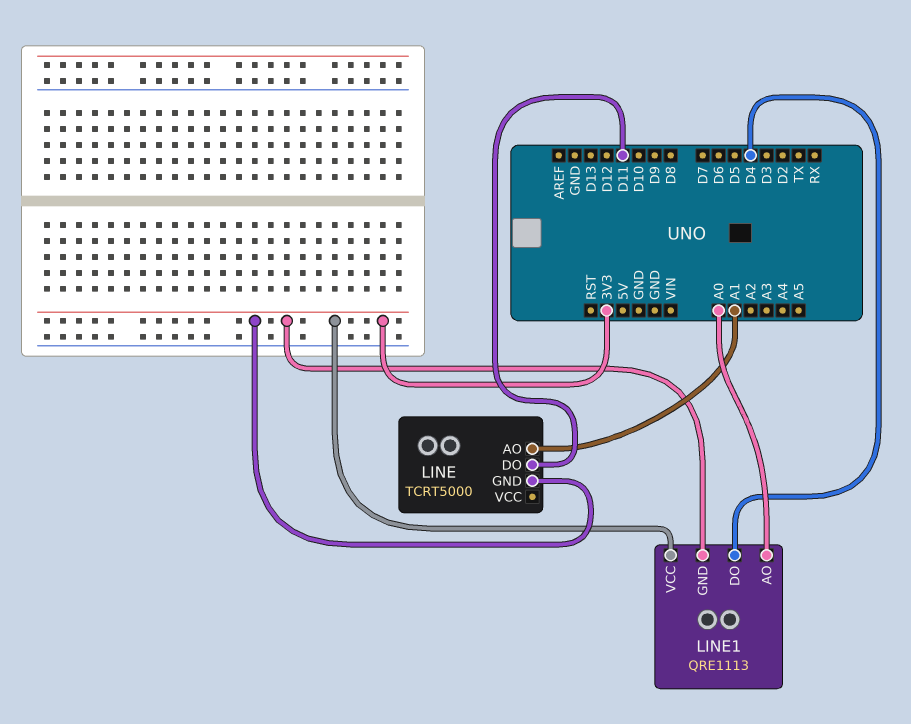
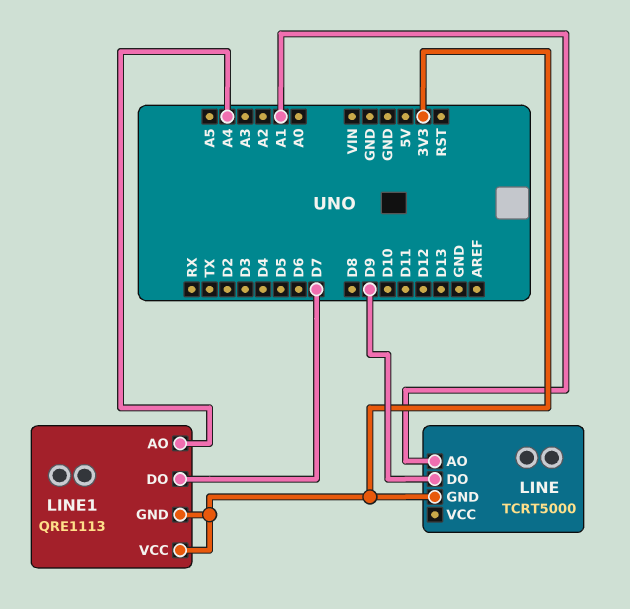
LINE pin DO: D11 -> D9
LINE1 pin AO: A0 -> A4
LINE1 pin DO: D4 -> D7

